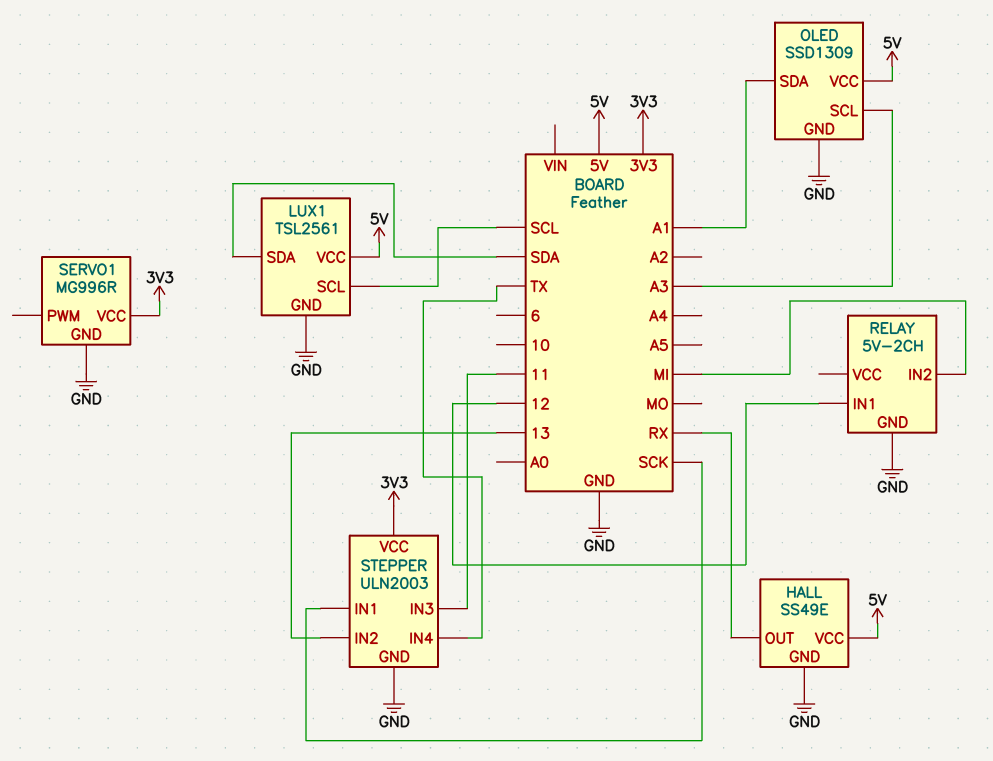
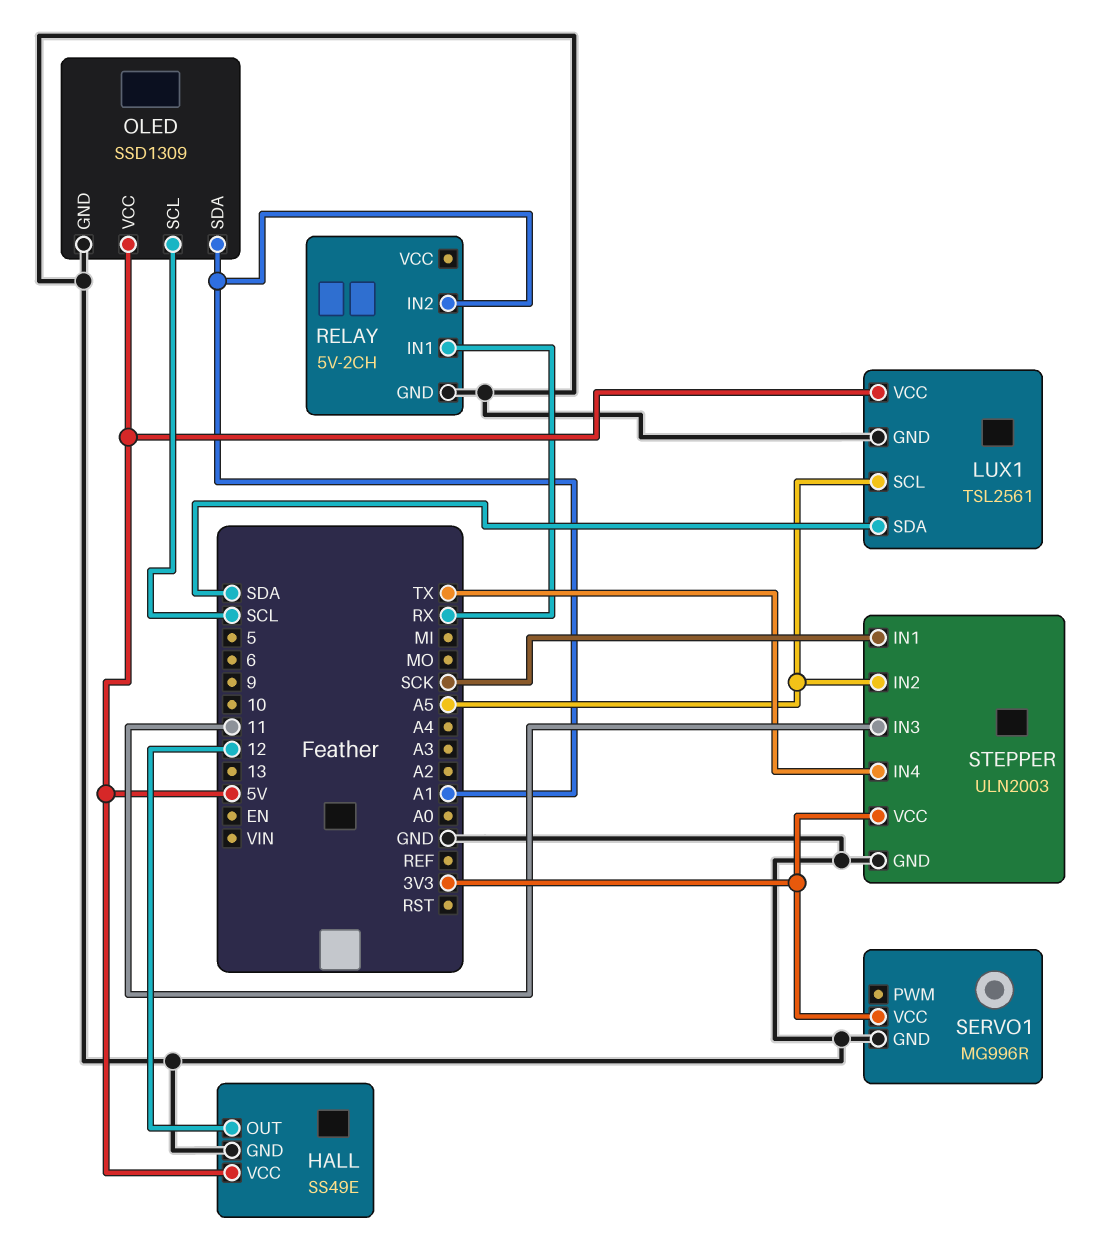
HALL pin OUT: RX -> 12
LUX1 pin SCL: SCL -> A5
OLED pin SCL: A3 -> SCL
RELAY pin IN1: 12 -> RX
RELAY pin IN2: MI -> A1
STEPPER pin IN2: 13 -> A5

